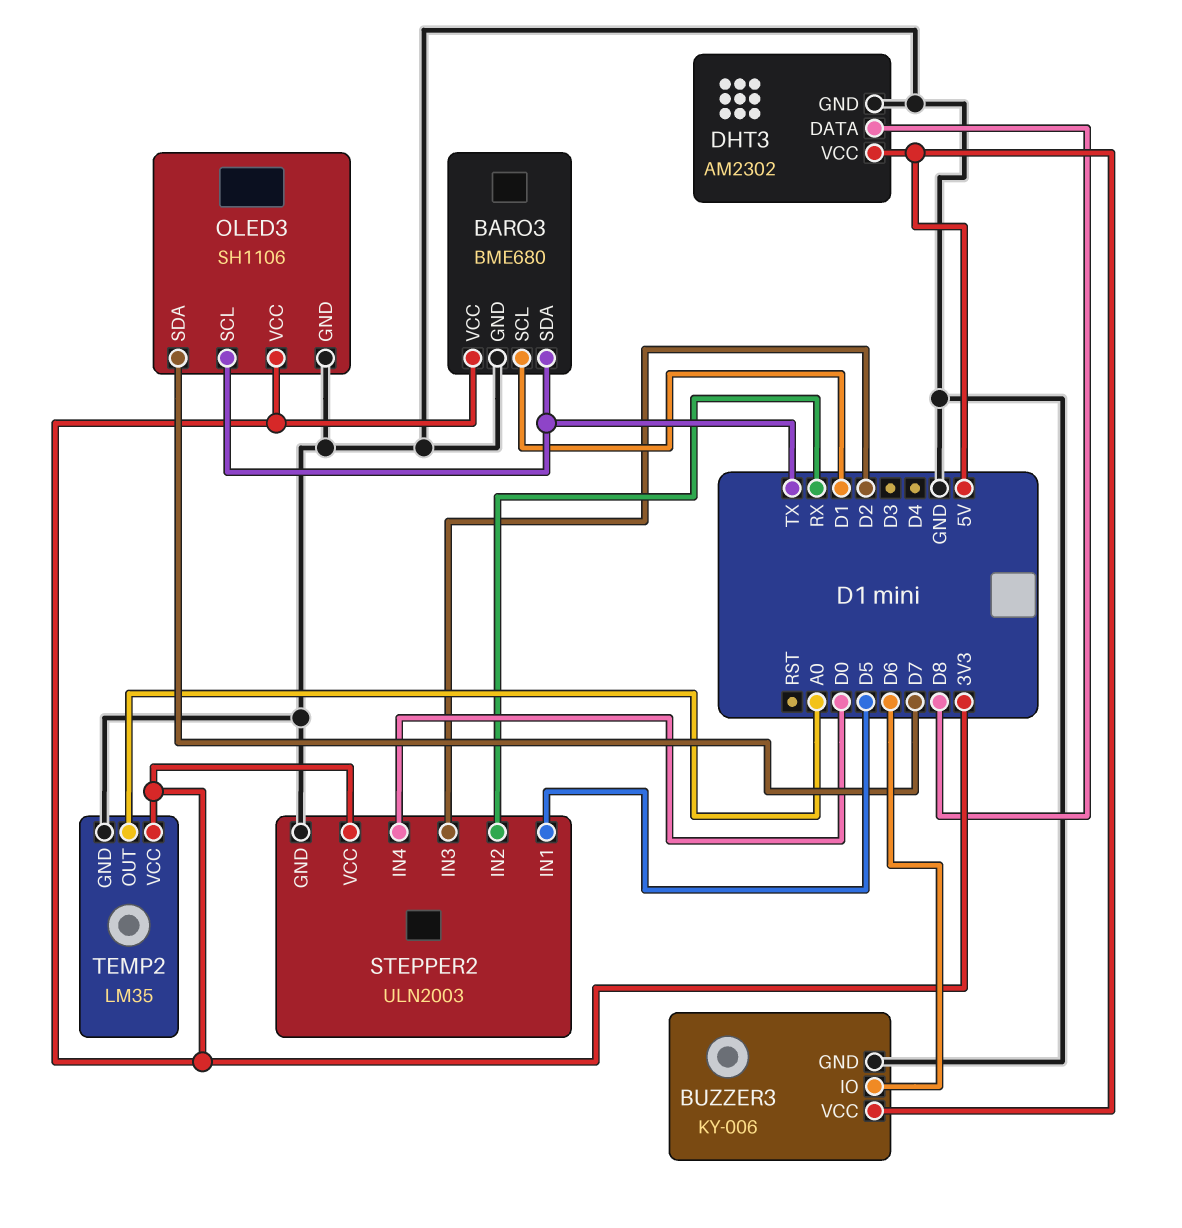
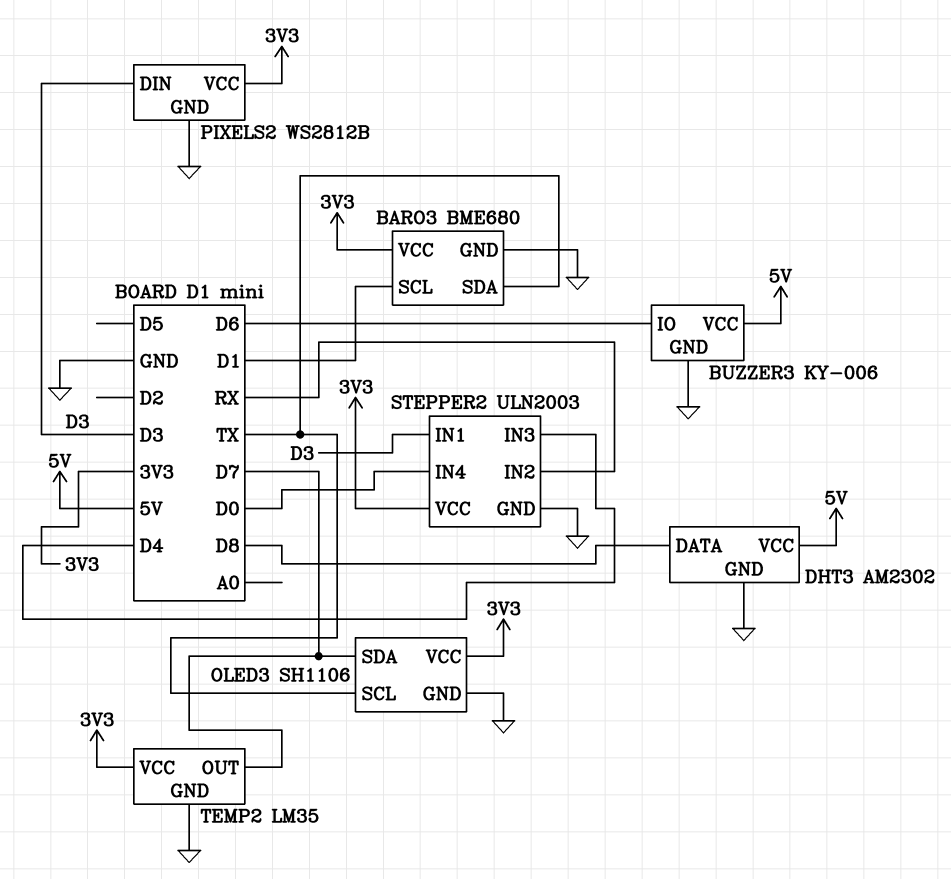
PIXELS2: none -> WS2812B
PIXELS2 pin DIN: none -> D3
PIXELS2 pin GND: none -> GND
PIXELS2 pin VCC: none -> 3V3
STEPPER2 pin IN1: D5 -> D3
STEPPER2 pin IN3: D2 -> D4
TEMP2 pin OUT: A0 -> D7

